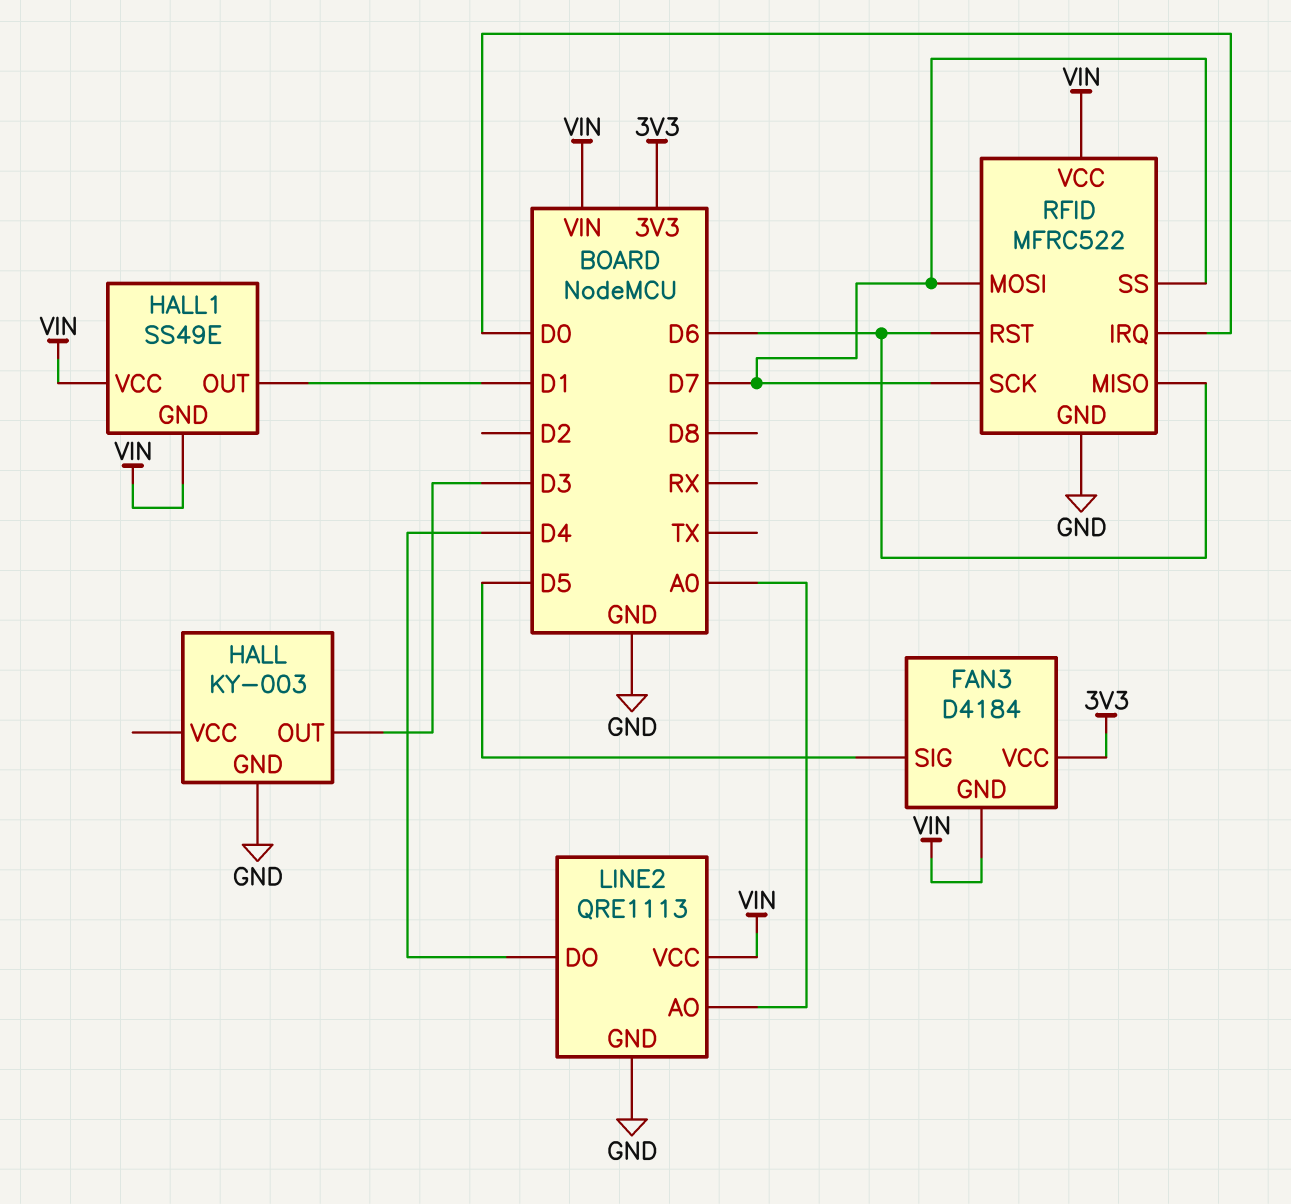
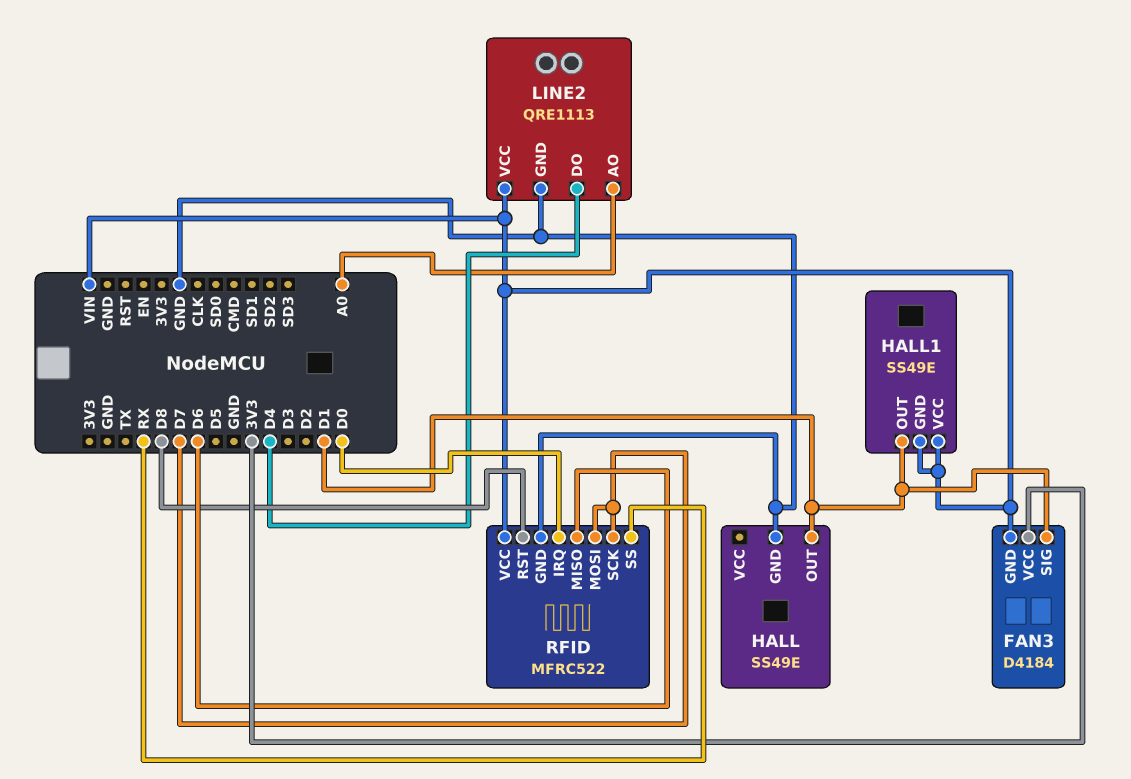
FAN3 pin SIG: D5 -> D1
HALL: KY-003 -> SS49E
HALL pin OUT: D3 -> D1
RFID pin RST: D6 -> D8
RFID pin SS: D7 -> RX

